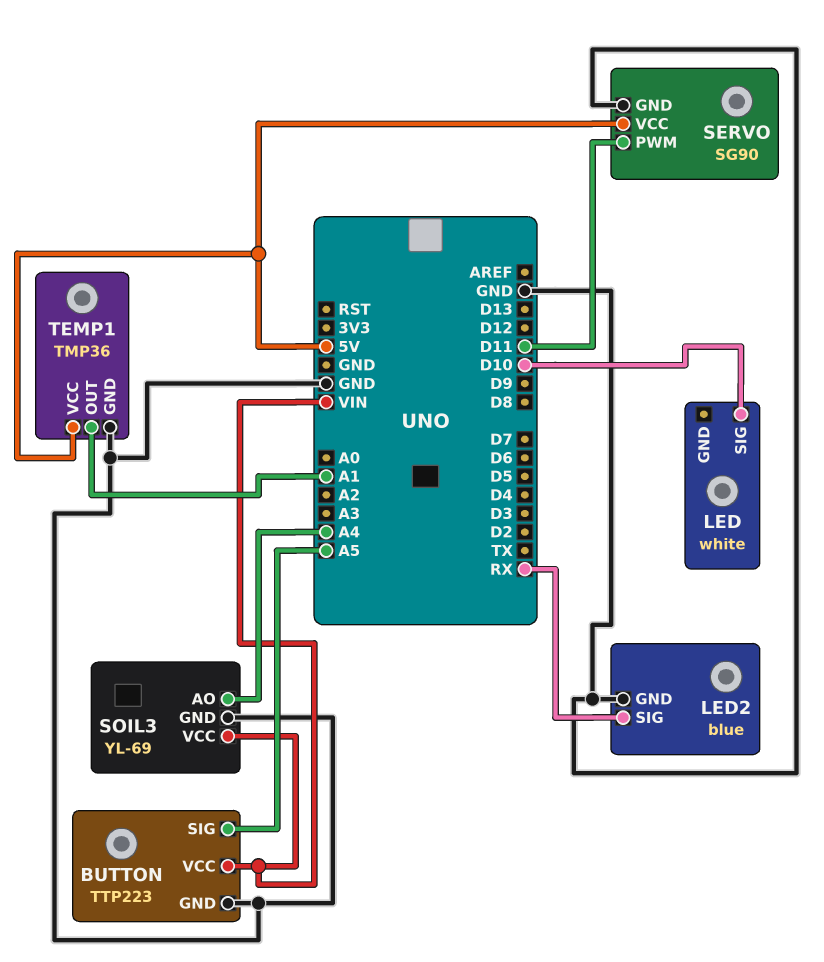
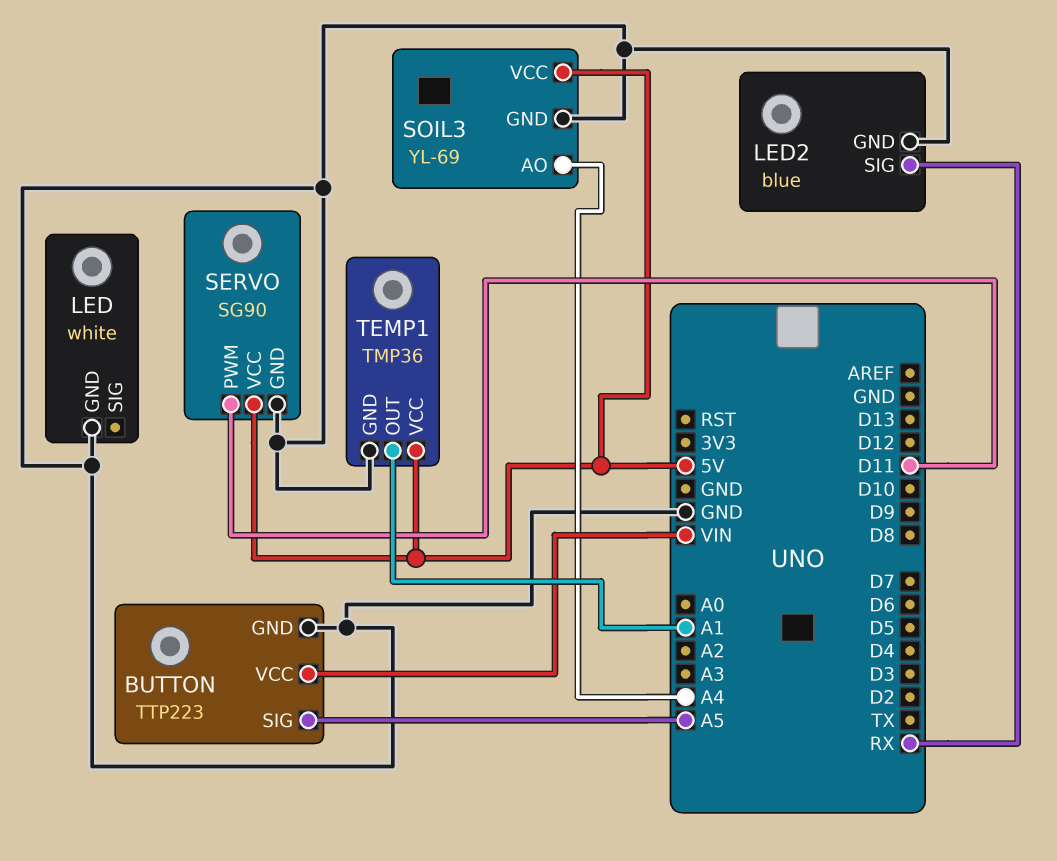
LED pin GND: none -> GND
LED pin SIG: D10 -> none
SOIL3 pin VCC: VIN -> 5V

